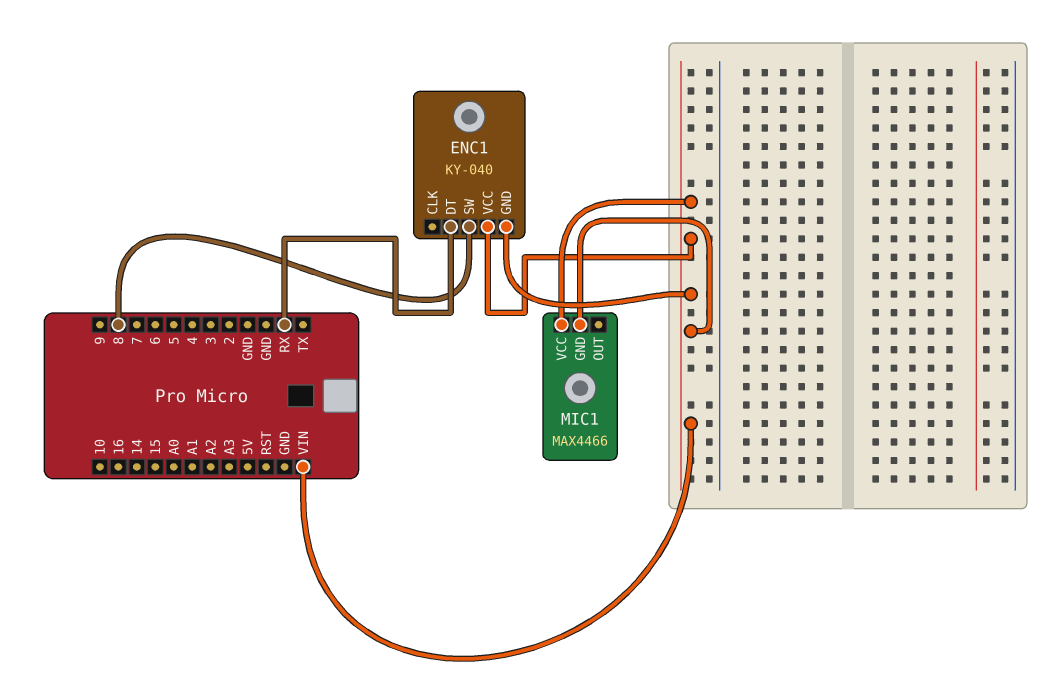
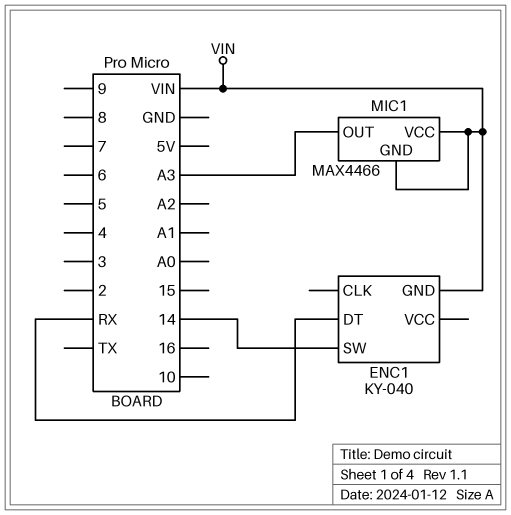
ENC1 pin SW: 8 -> 14
ENC1 pin VCC: VIN -> none
MIC1 pin OUT: none -> A3

